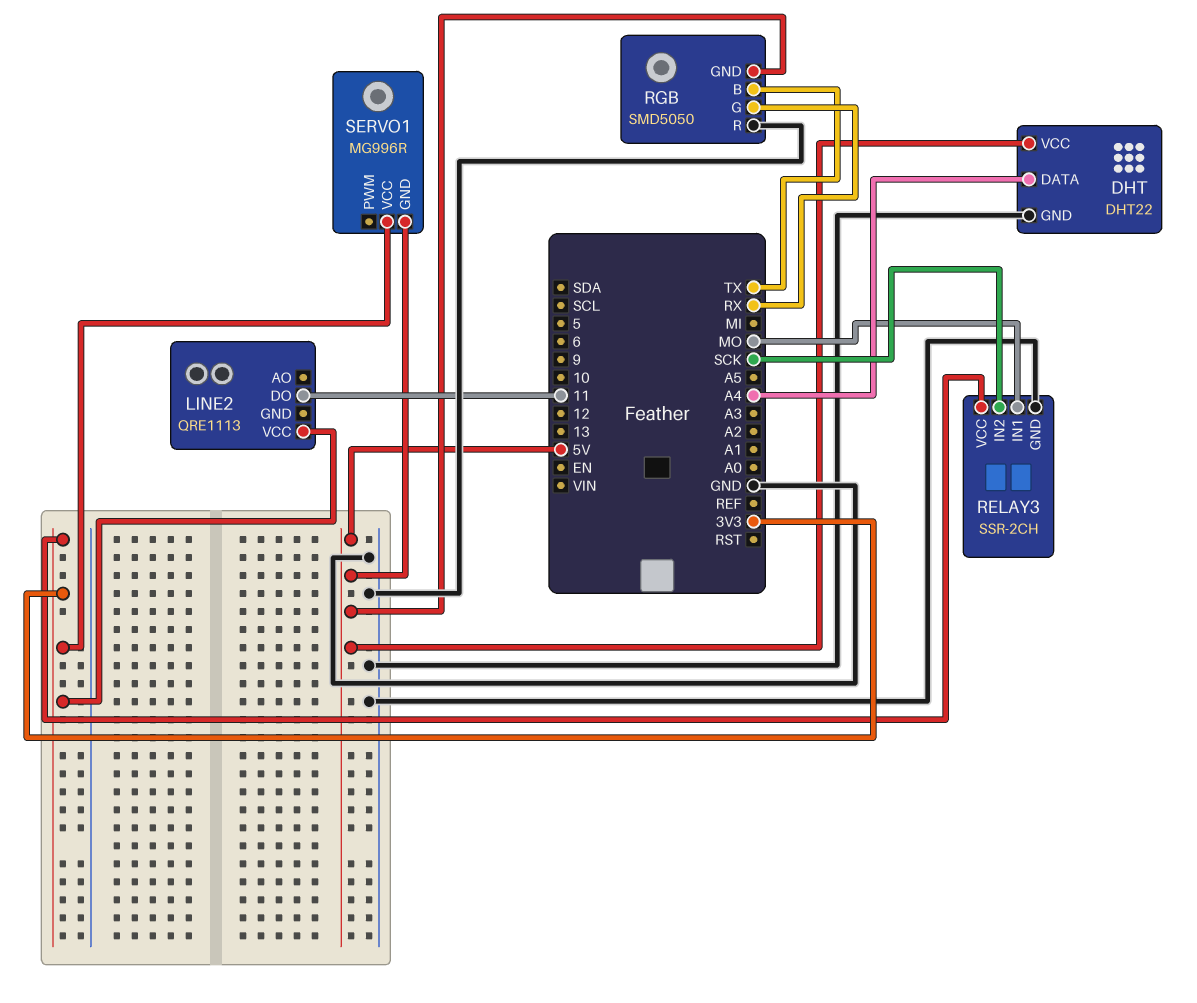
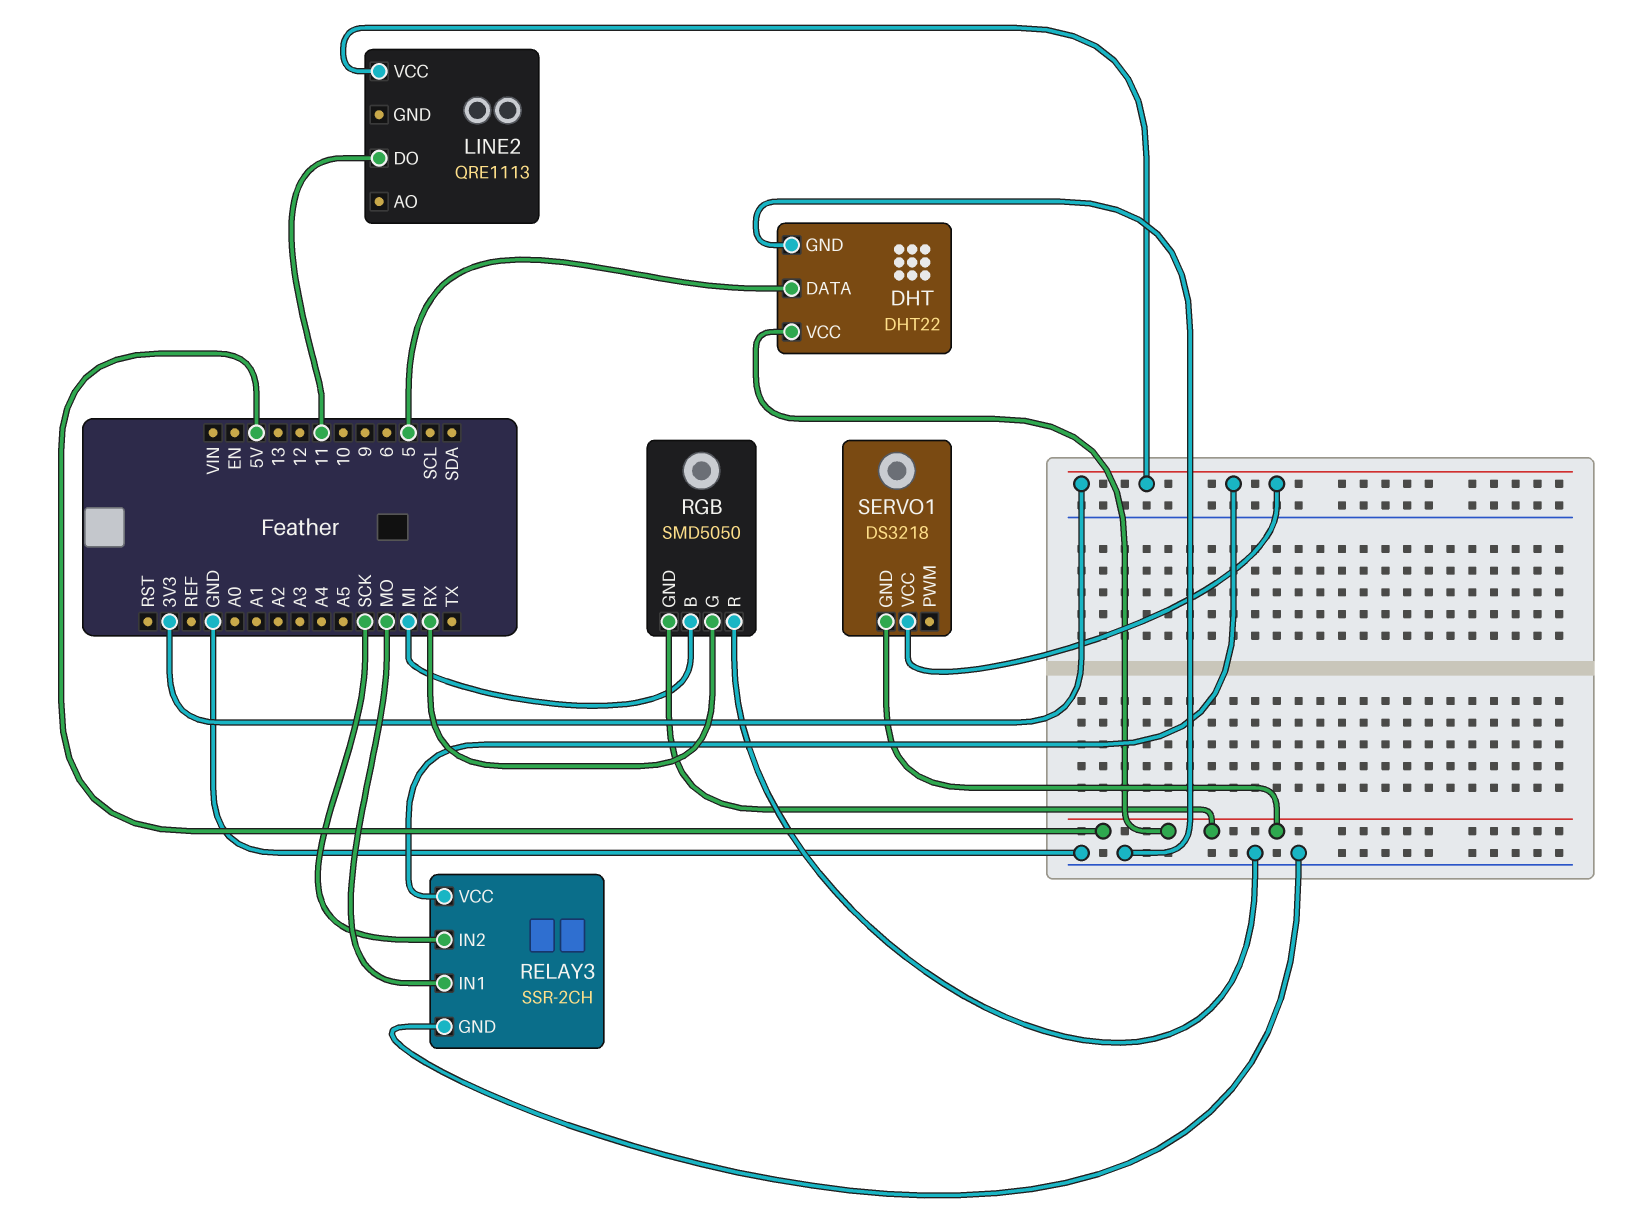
DHT pin DATA: A4 -> 5
RGB pin B: TX -> MI
SERVO1: MG996R -> DS3218

